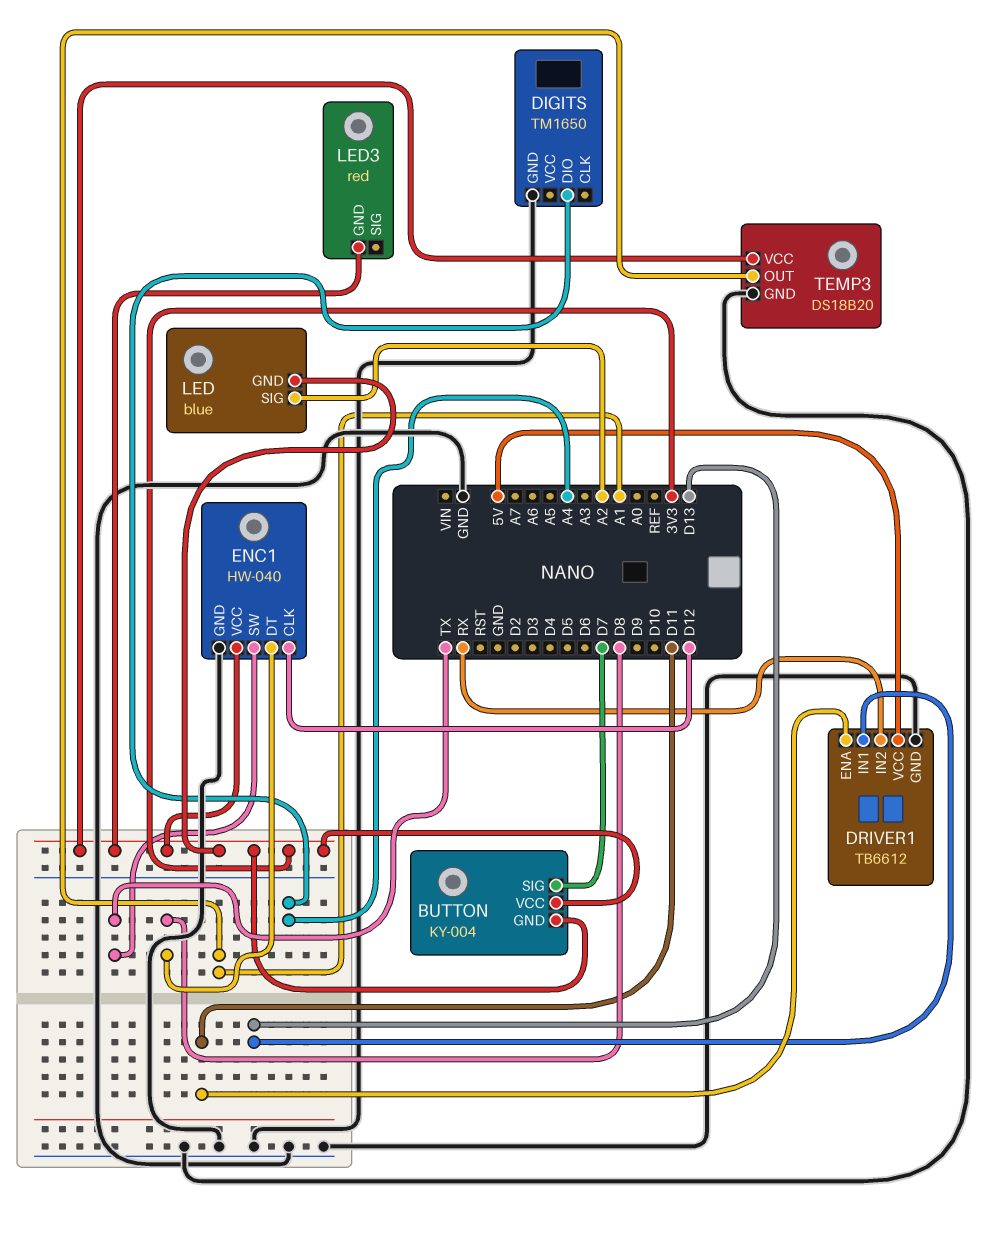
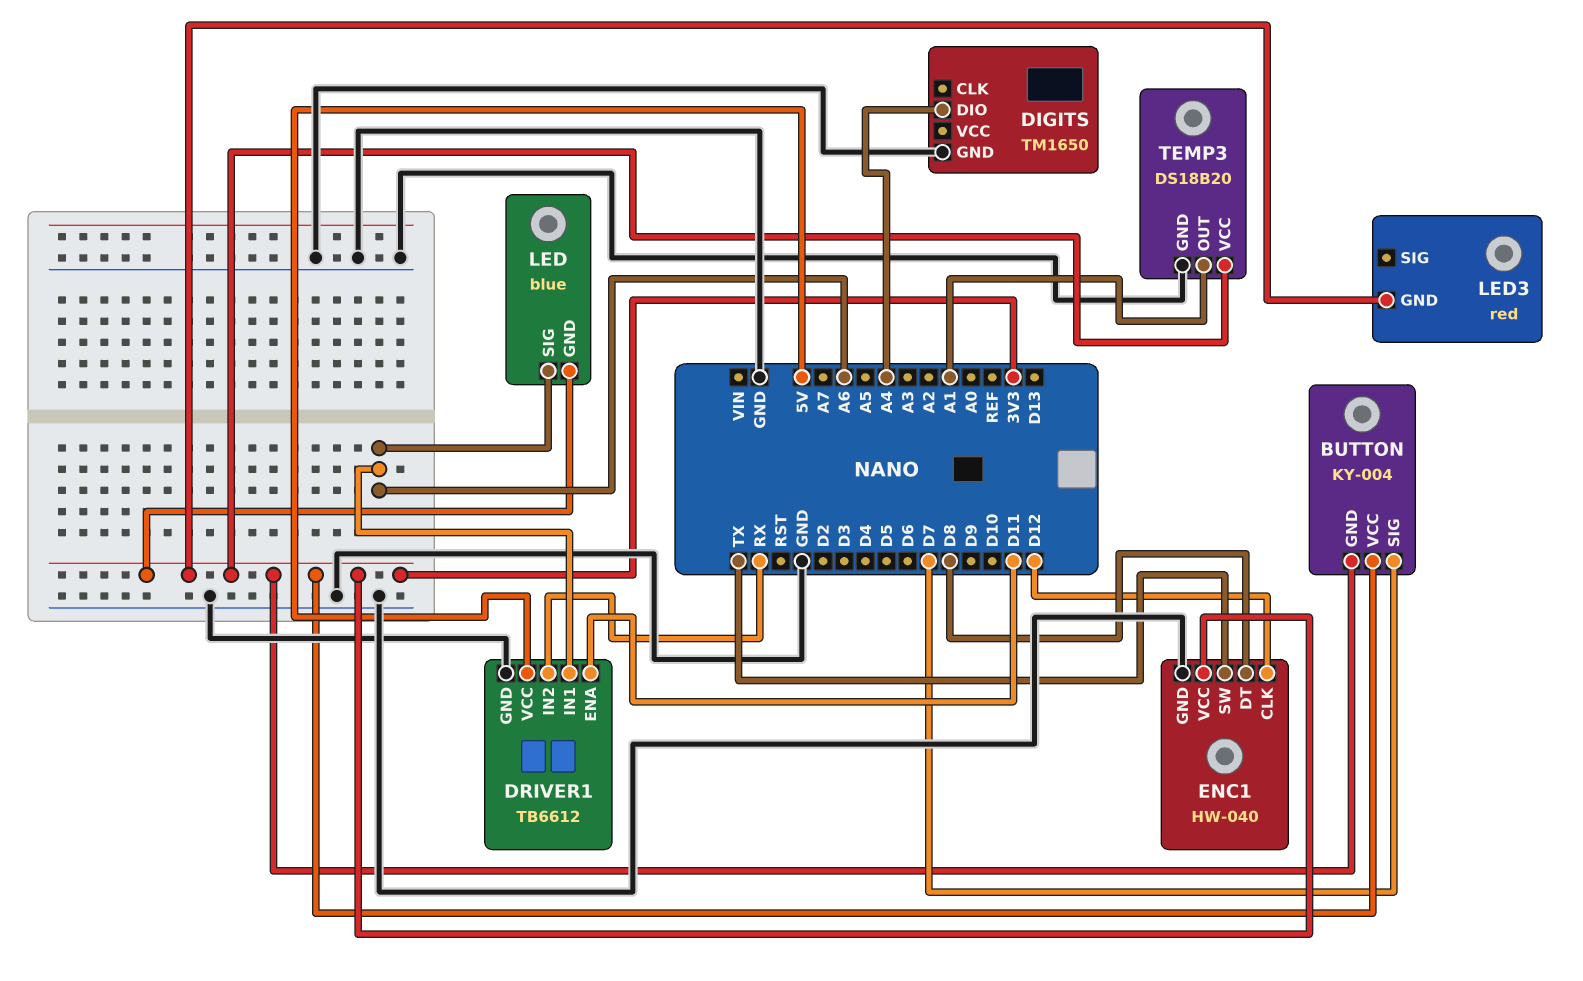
DRIVER1 pin IN1: D13 -> A6
LED pin SIG: A2 -> A6

